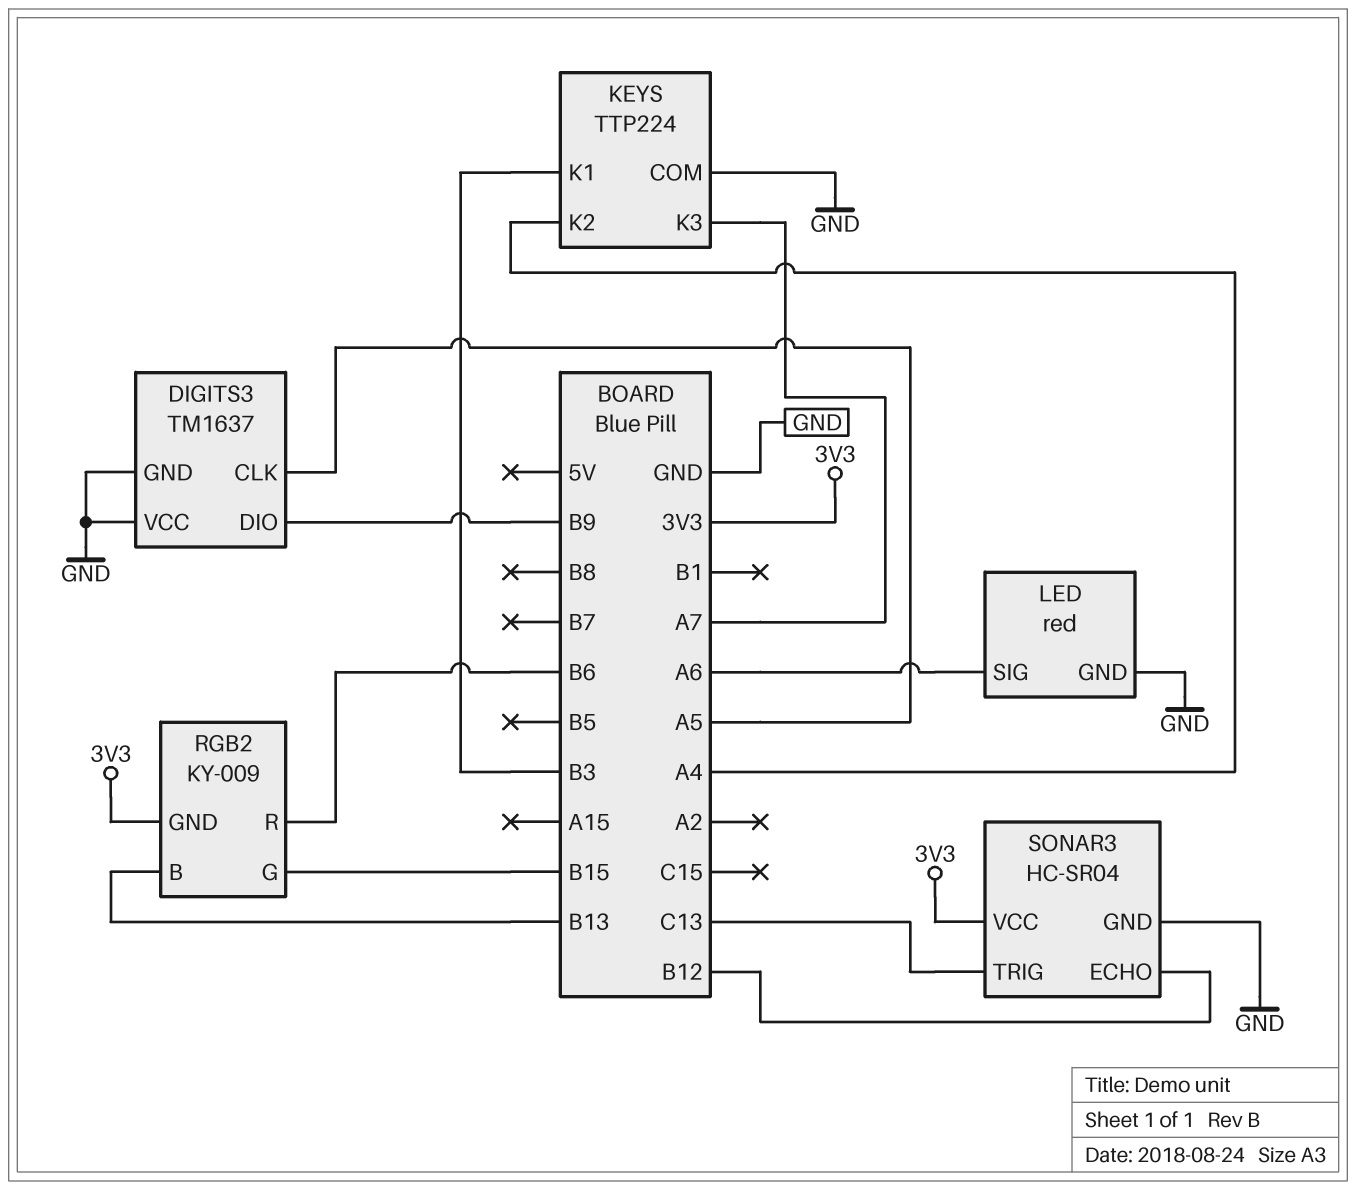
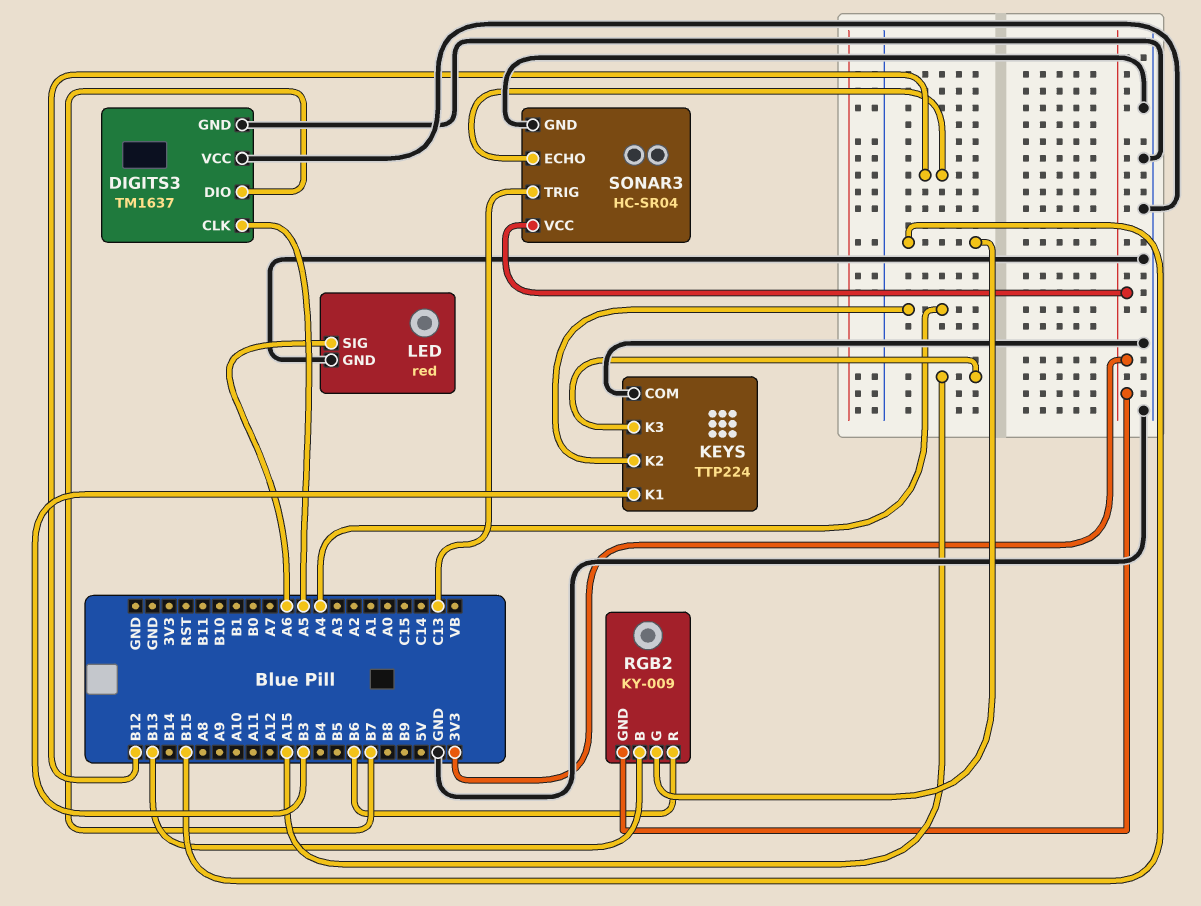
DIGITS3 pin DIO: B9 -> B7
KEYS pin K3: A7 -> A15

